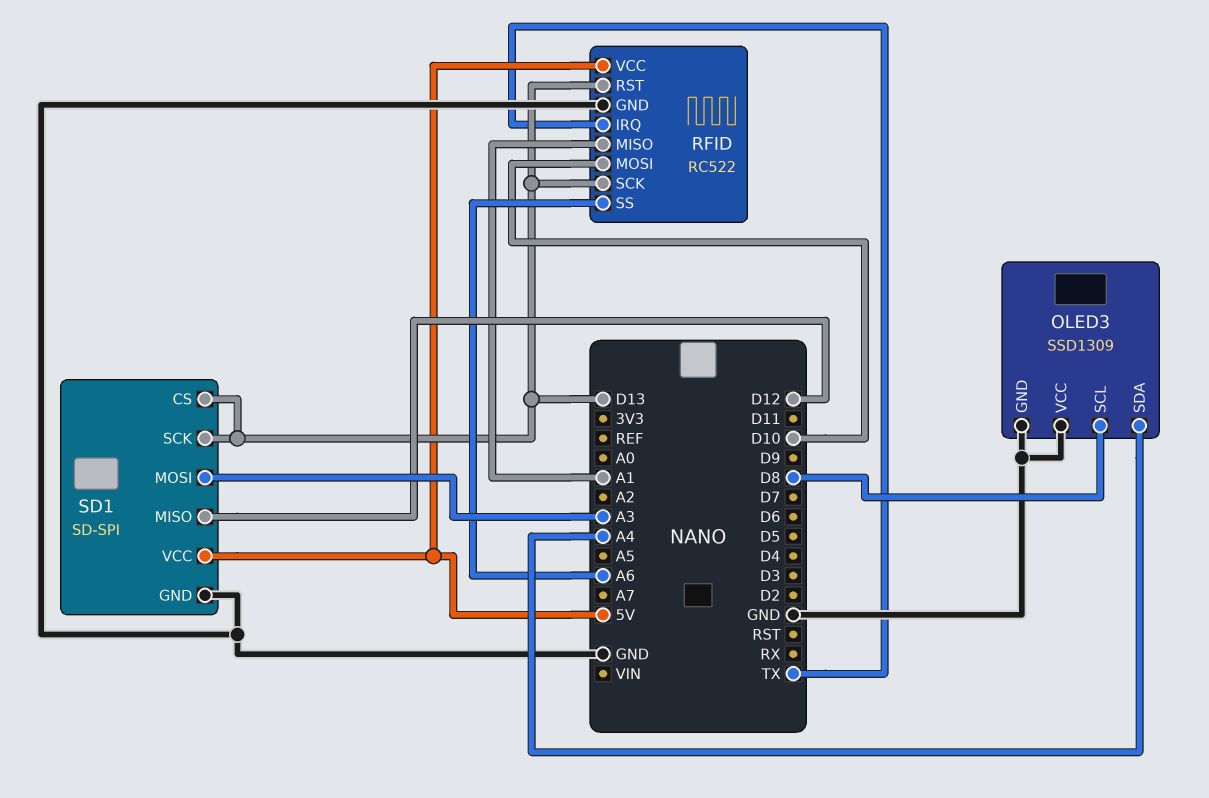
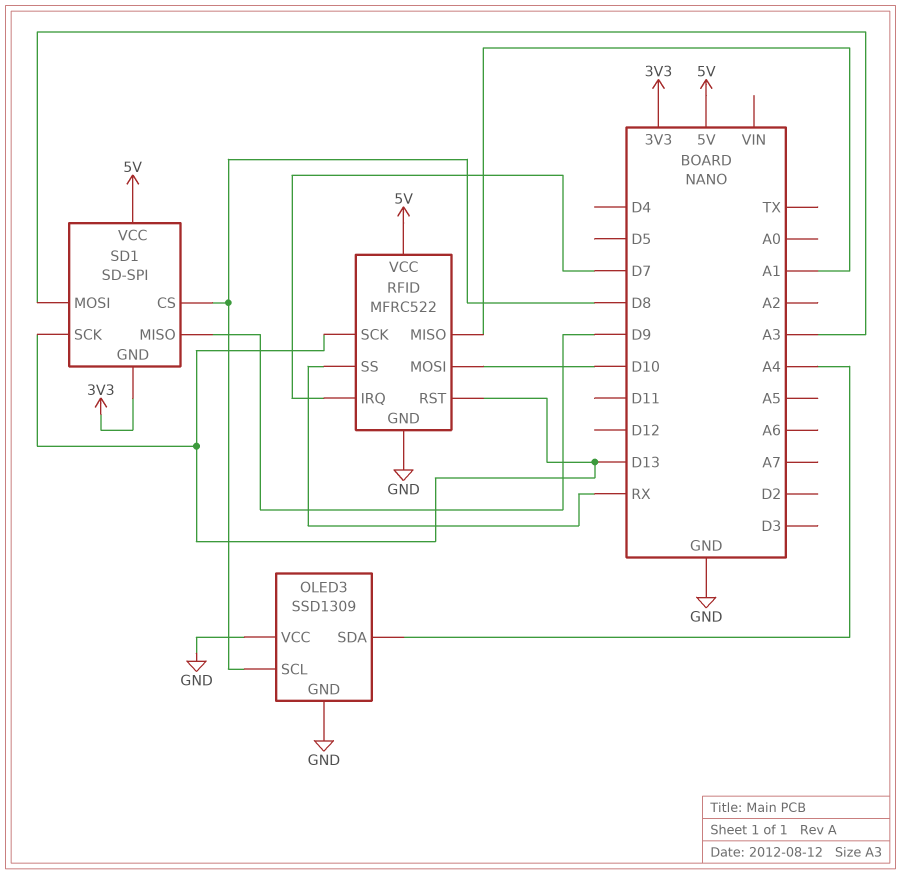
RFID: RC522 -> MFRC522
RFID pin IRQ: TX -> D7
RFID pin SS: A6 -> RX
SD1 pin CS: D13 -> D8
SD1 pin GND: GND -> 3V3
SD1 pin MISO: D12 -> D9

